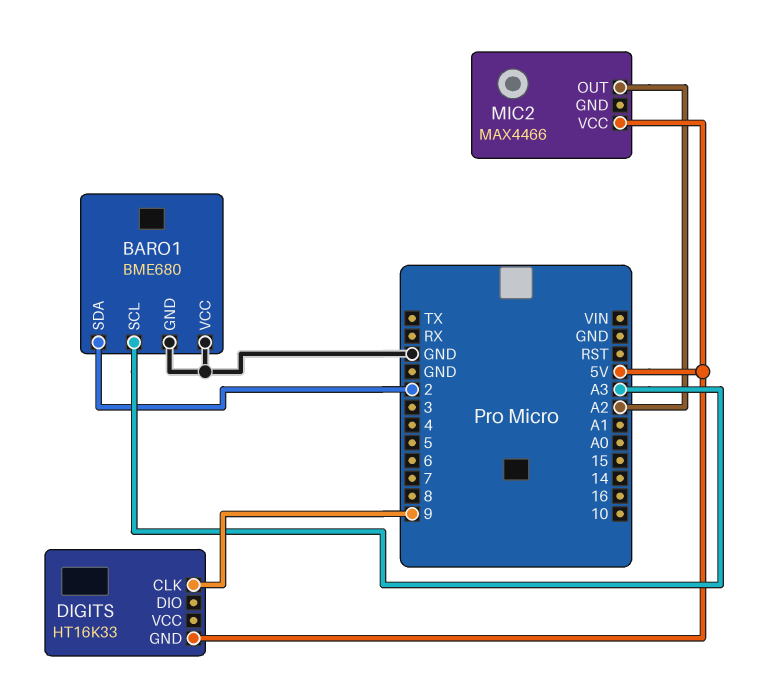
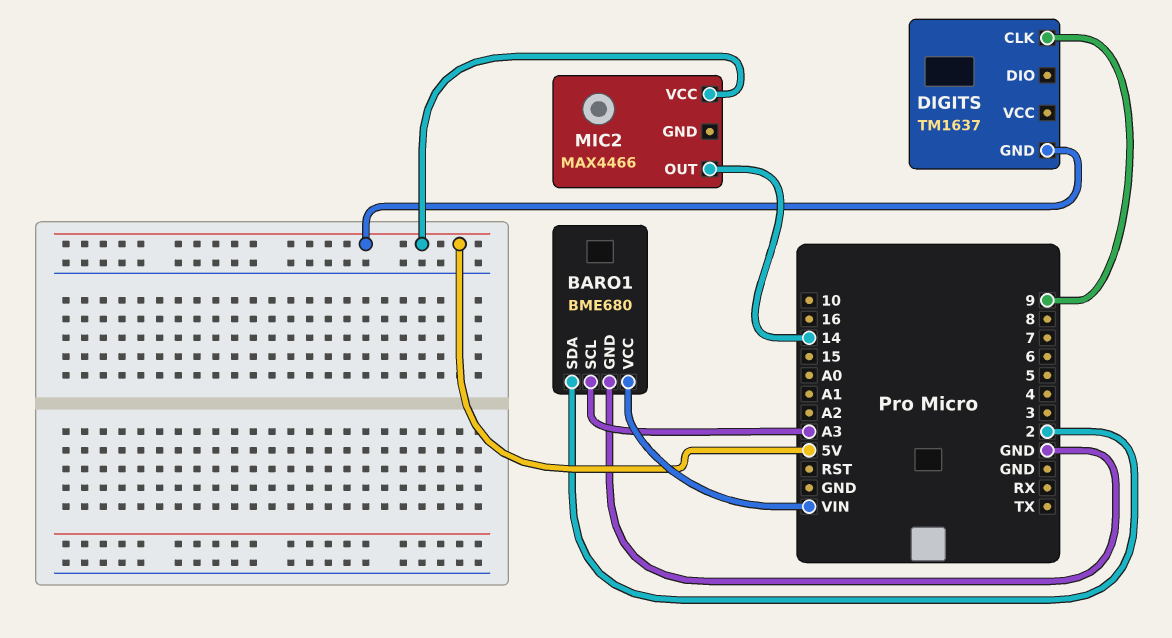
BARO1 pin VCC: GND -> VIN
DIGITS: HT16K33 -> TM1637
MIC2 pin OUT: A2 -> 14

